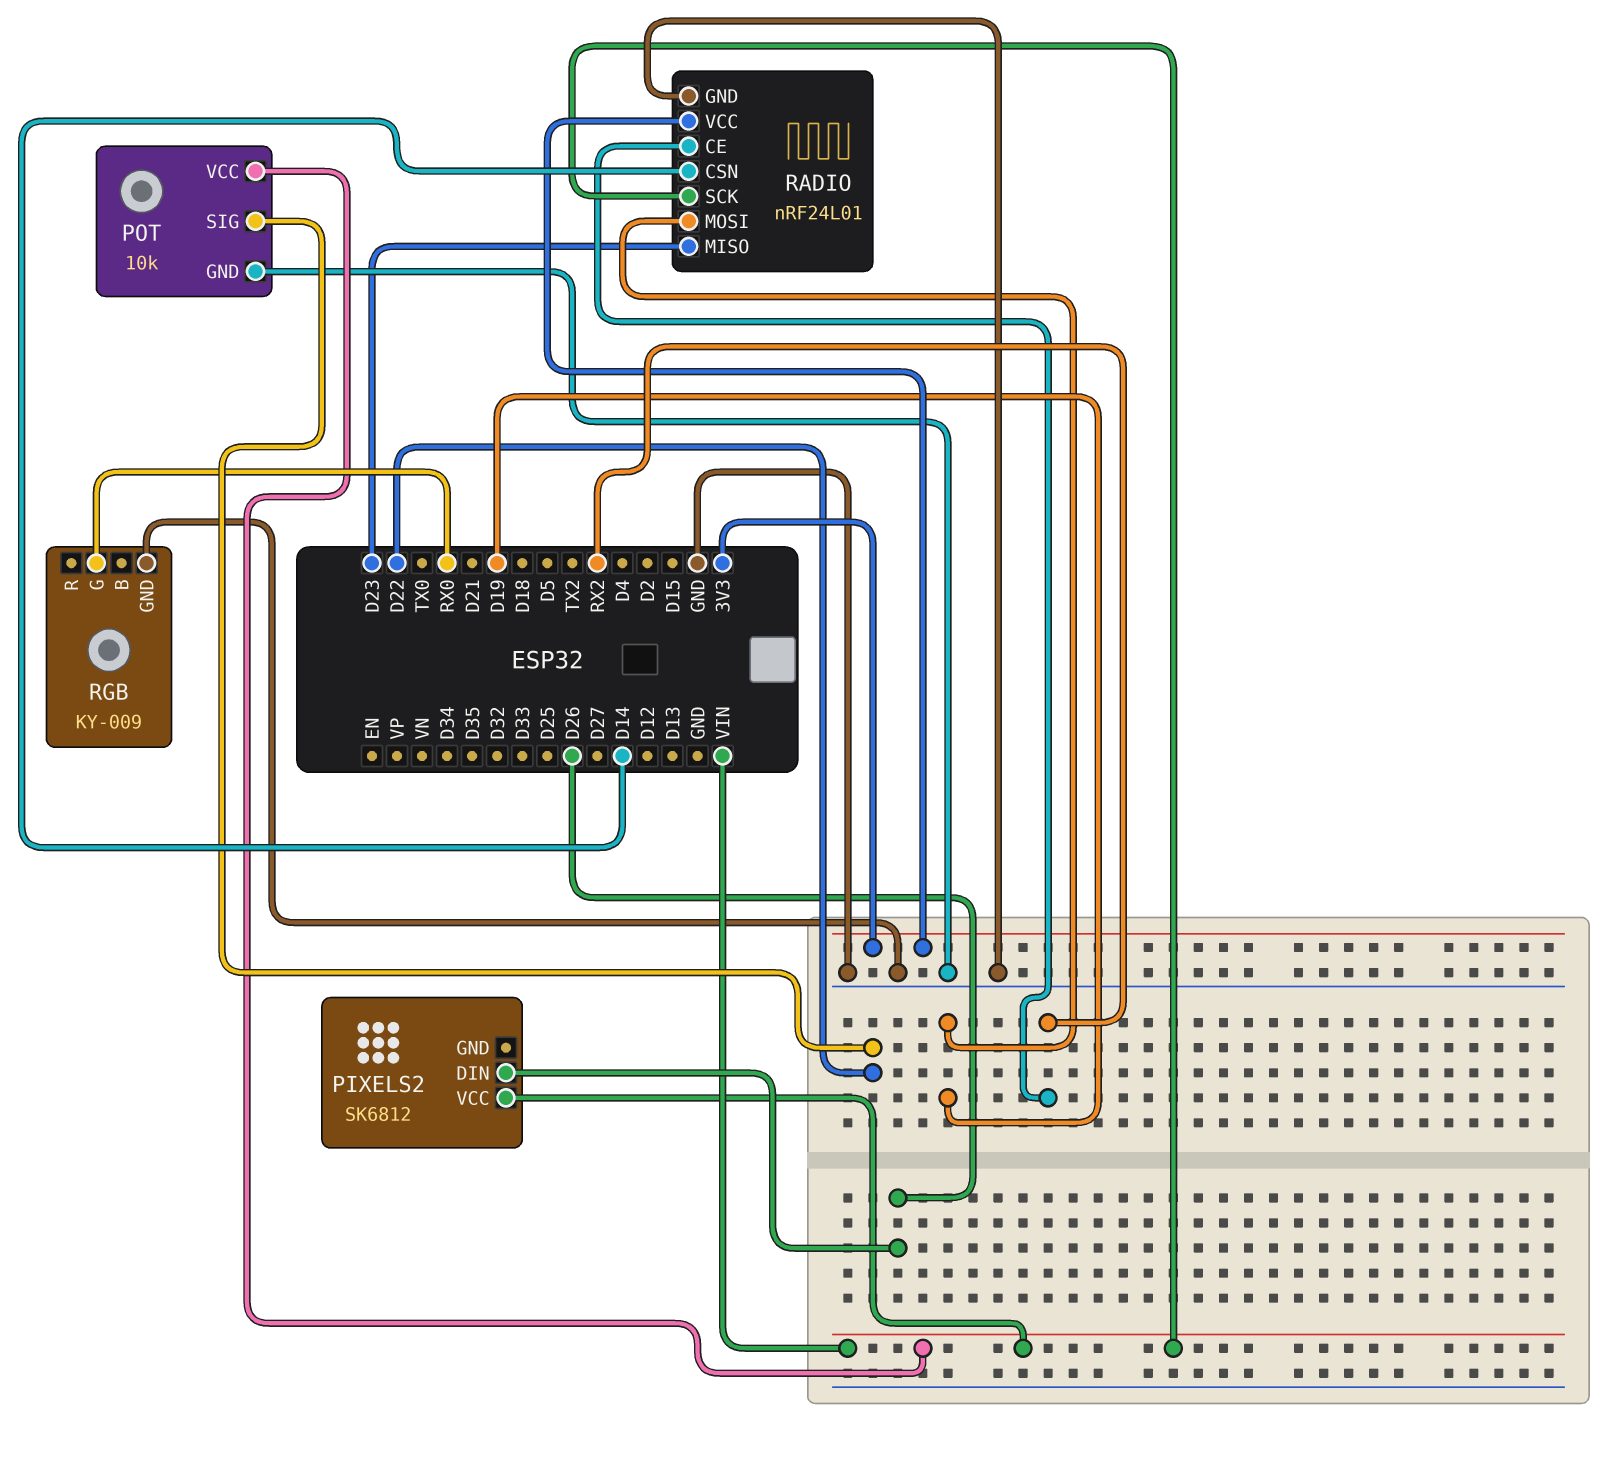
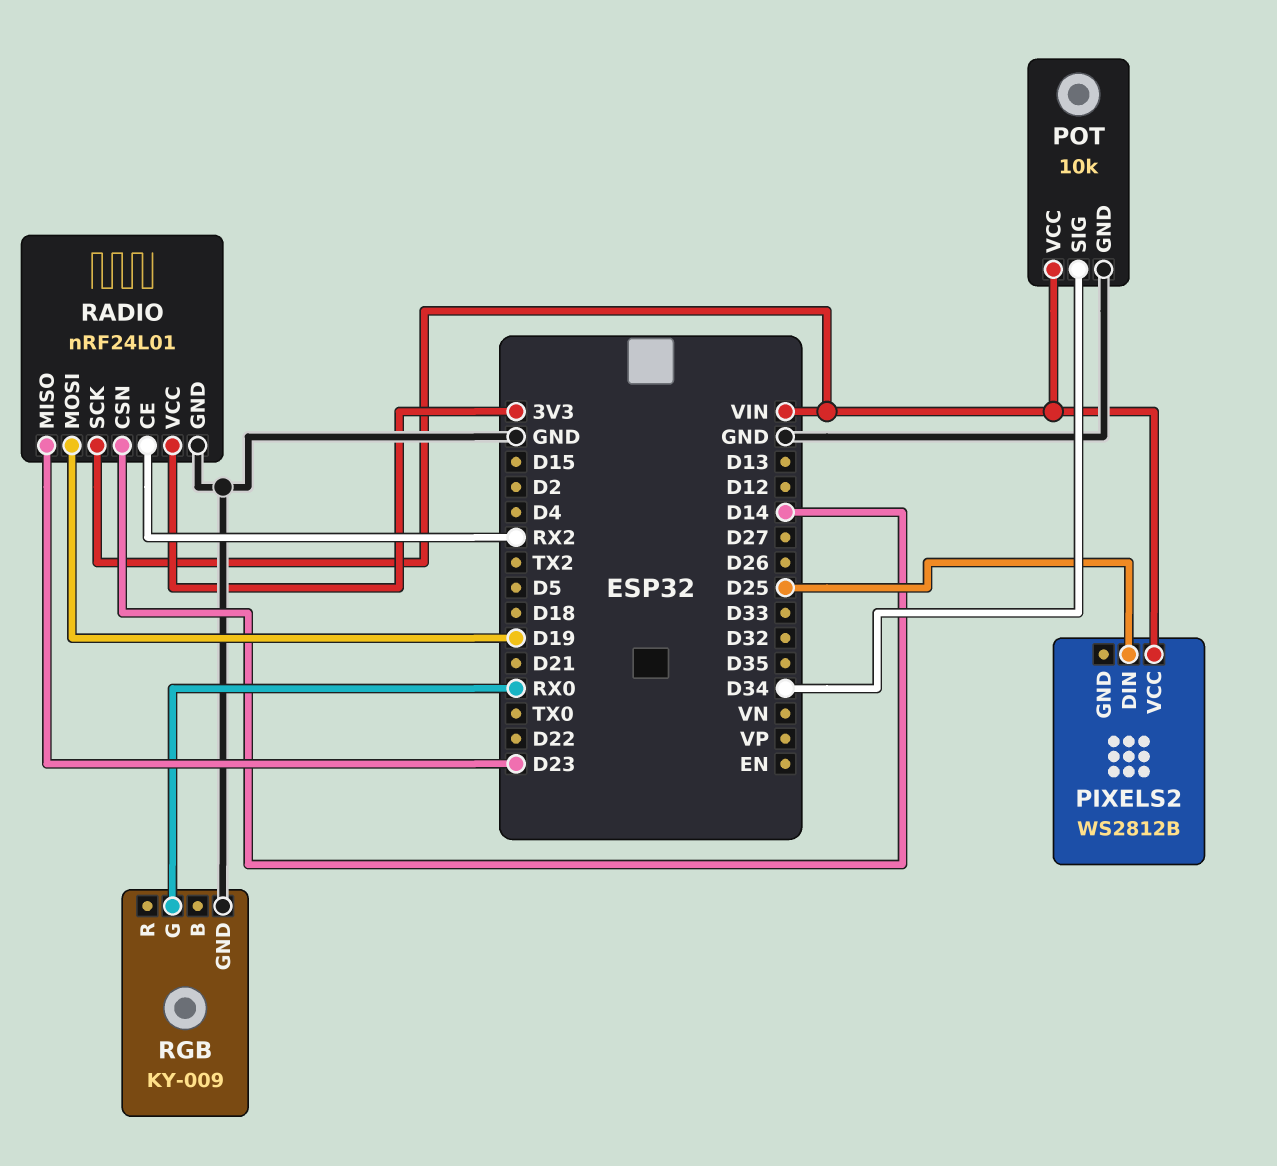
PIXELS2: SK6812 -> WS2812B
PIXELS2 pin DIN: D26 -> D25
POT pin SIG: D22 -> D34

